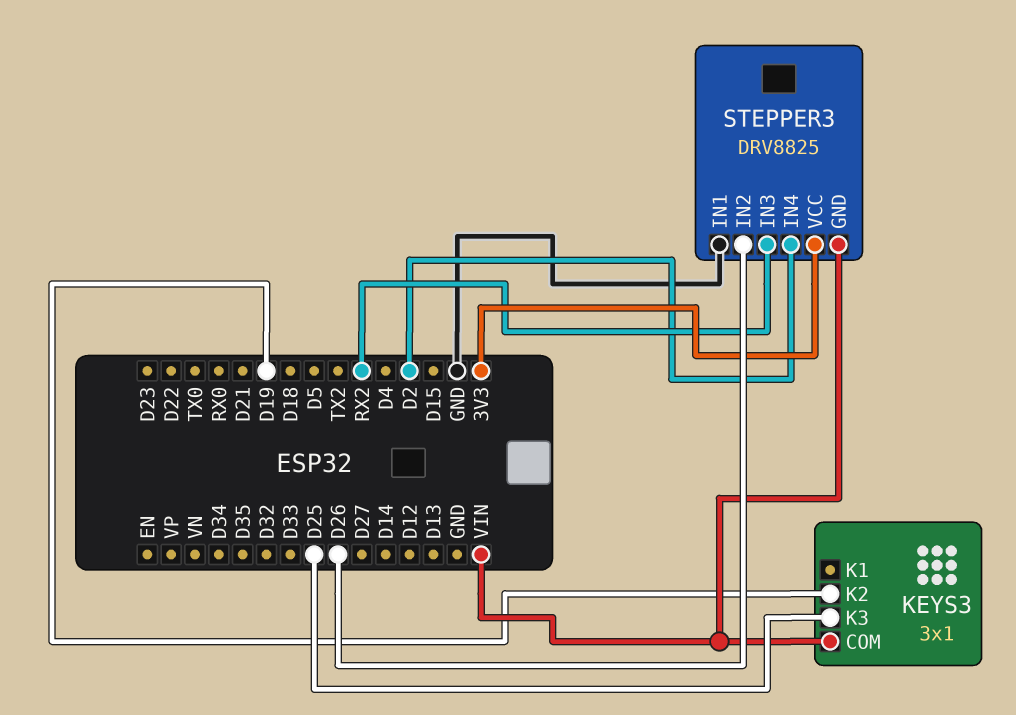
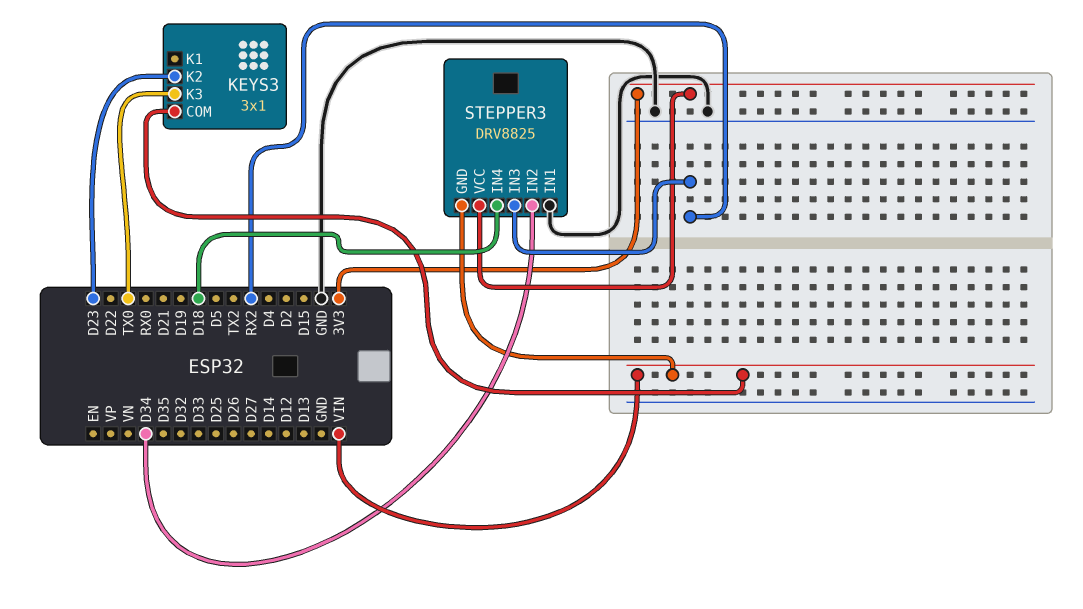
KEYS3 pin K2: D19 -> D23
KEYS3 pin K3: D25 -> TX0
STEPPER3 pin IN2: D26 -> D34
STEPPER3 pin IN4: D2 -> D18

